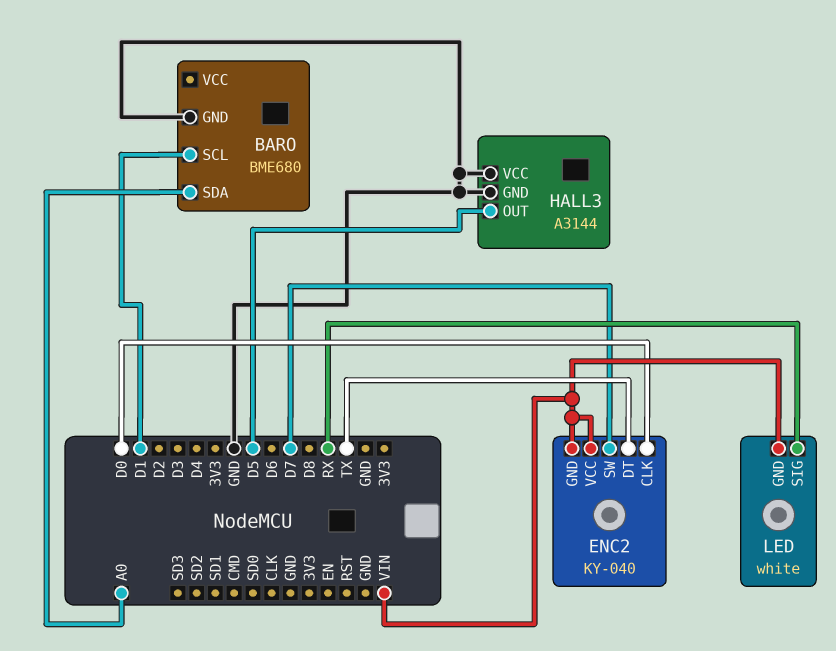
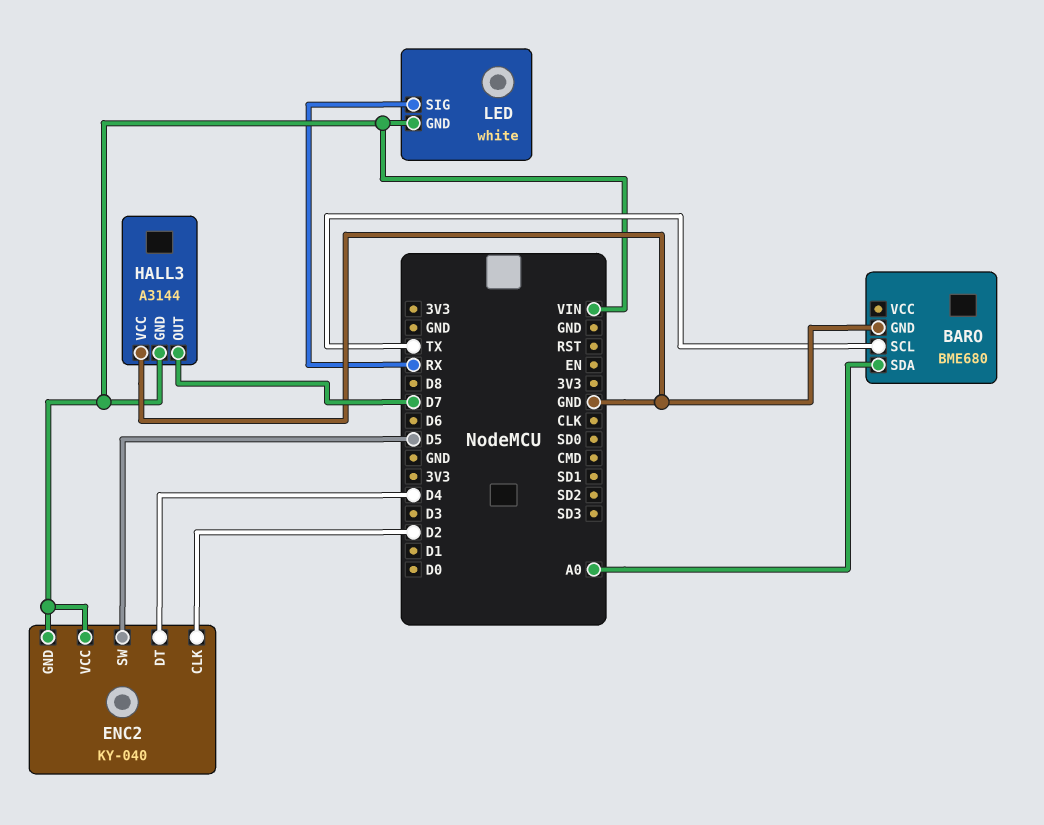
BARO pin SCL: D1 -> TX
ENC2 pin CLK: D0 -> D2
ENC2 pin DT: TX -> D4
ENC2 pin SW: D7 -> D5
HALL3 pin GND: GND -> VIN
HALL3 pin OUT: D5 -> D7

